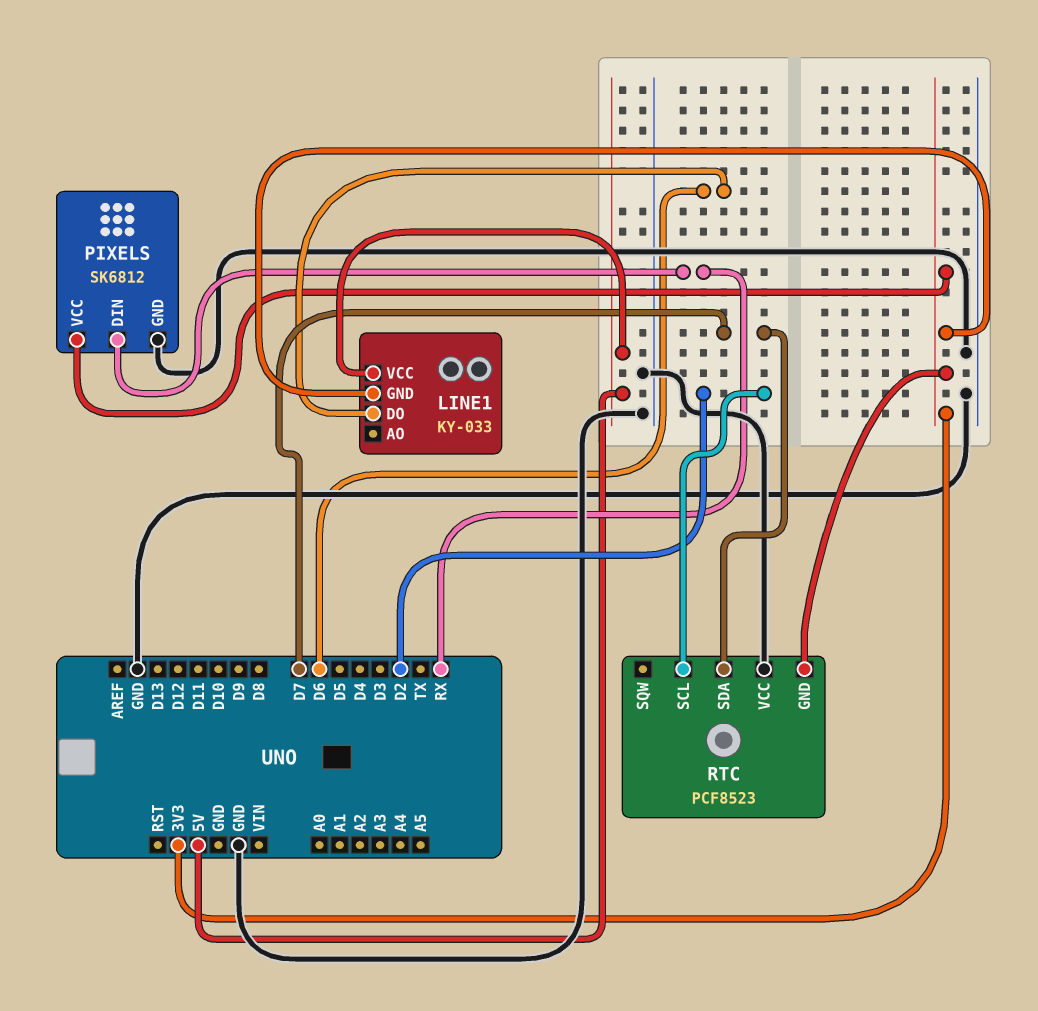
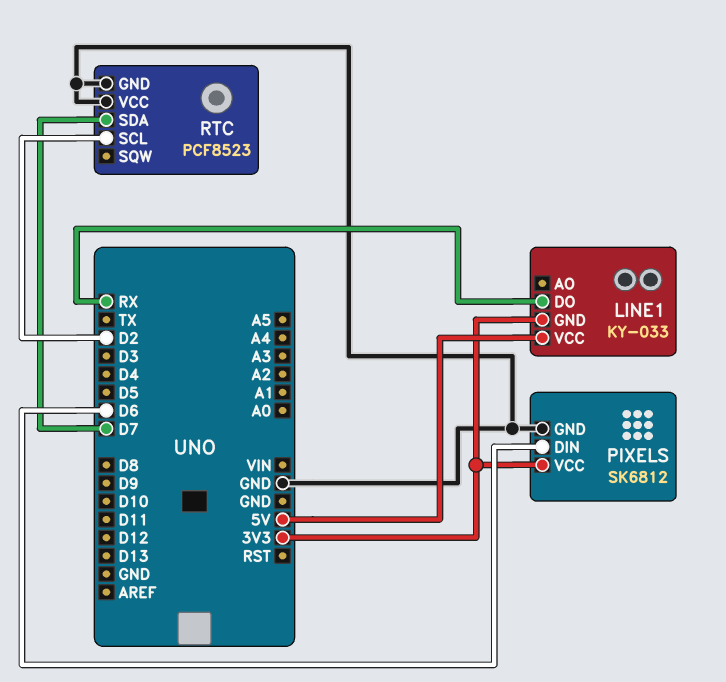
LINE1 pin DO: D6 -> RX
PIXELS pin DIN: RX -> D6
RTC pin GND: 3V3 -> GND

